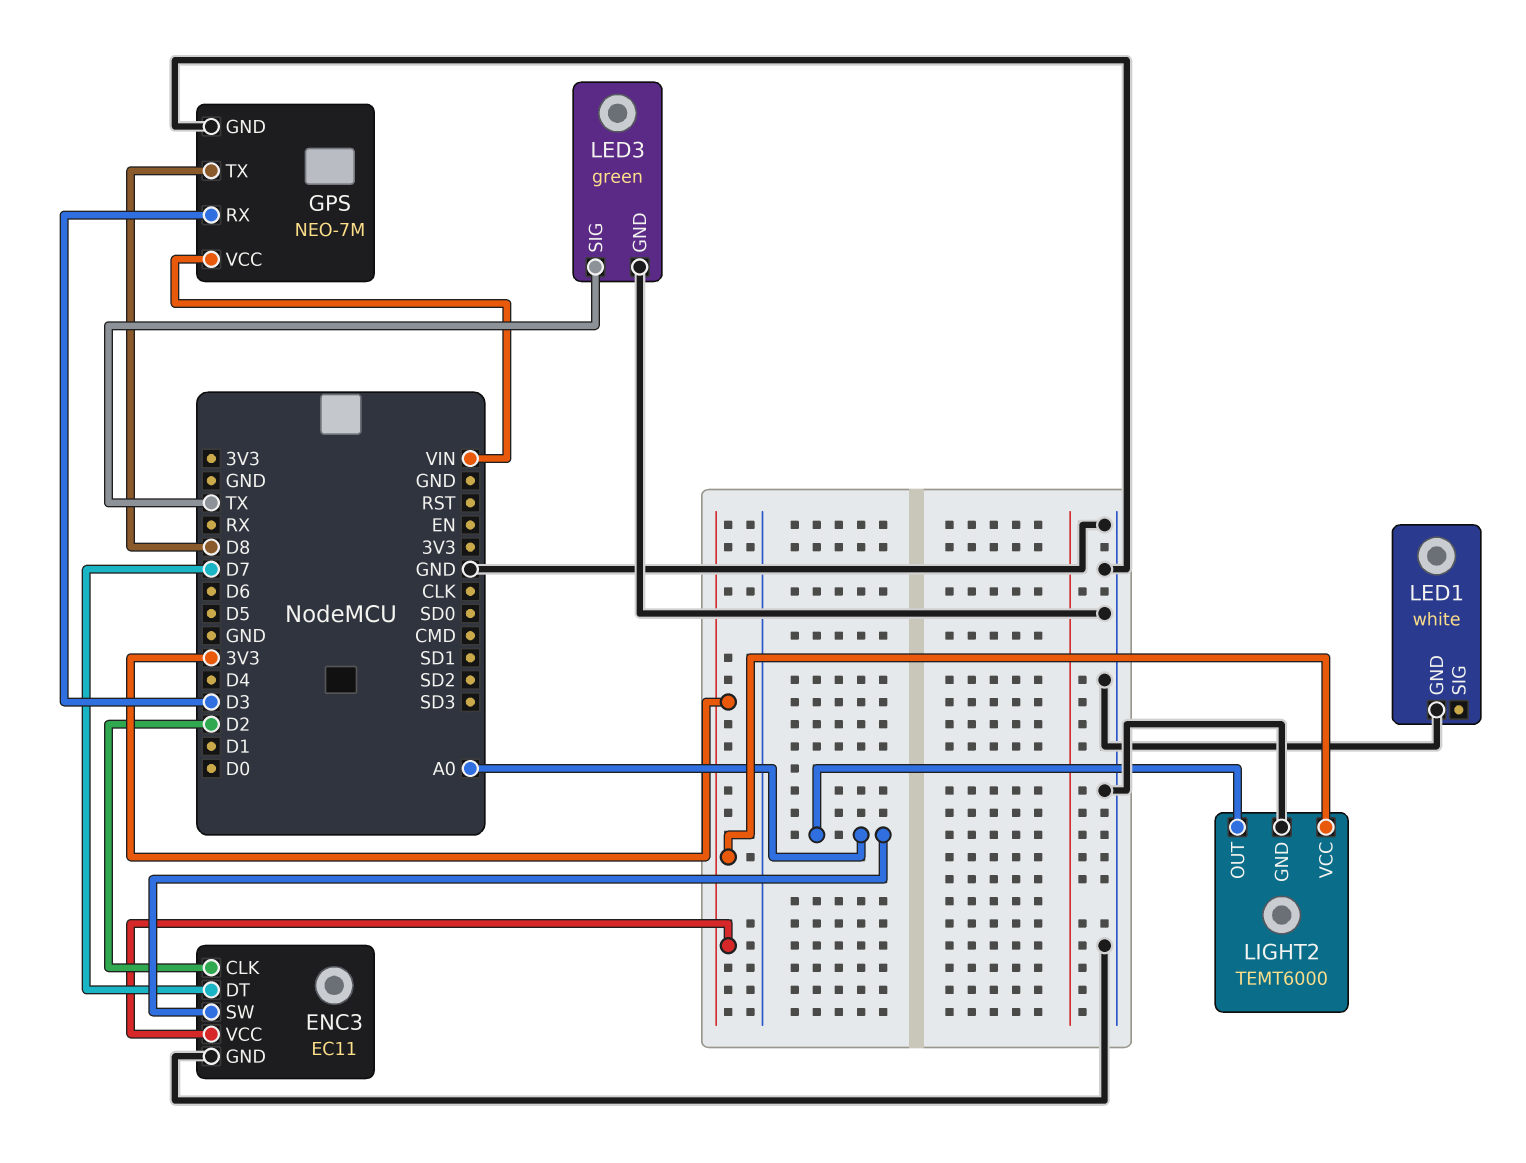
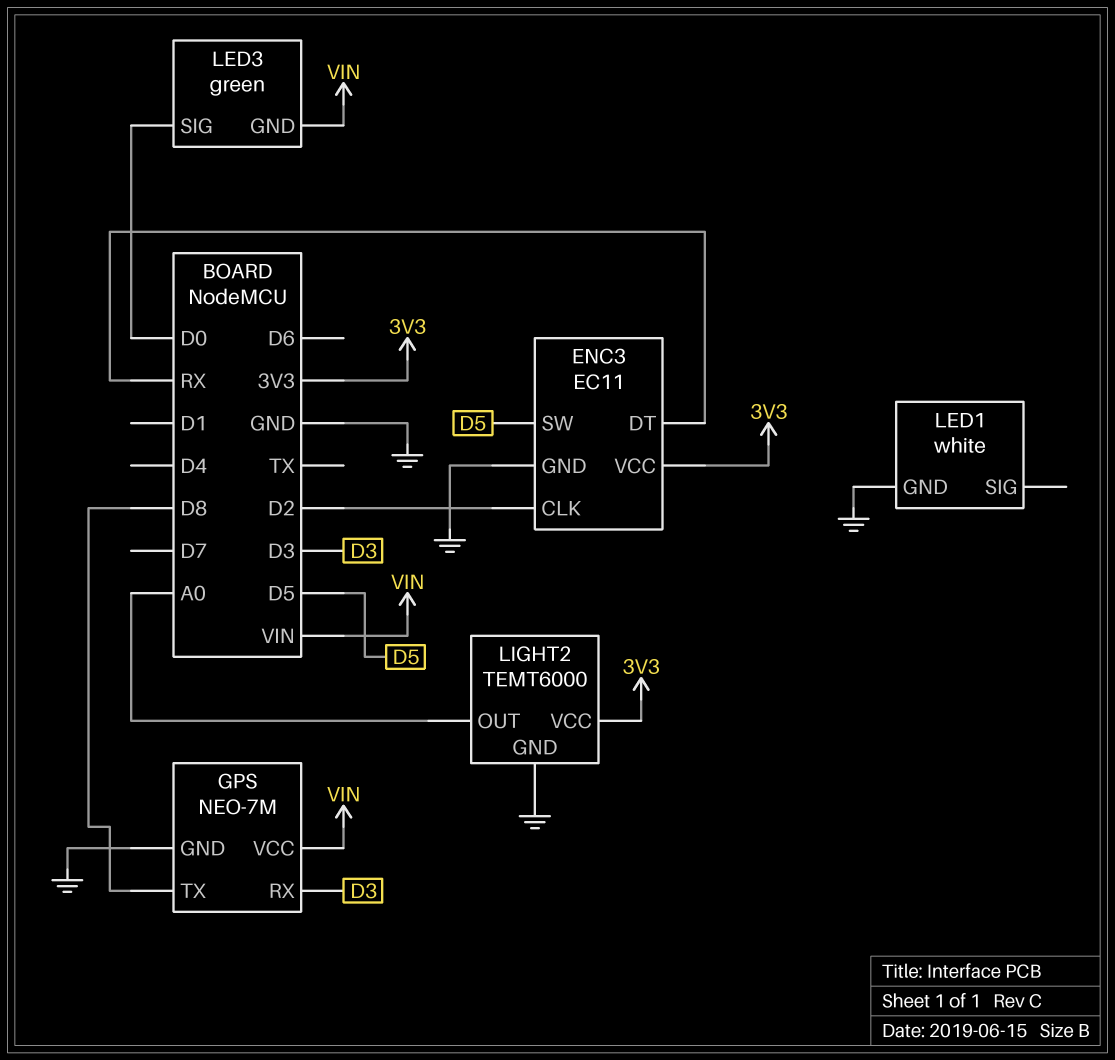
ENC3 pin DT: D7 -> RX
ENC3 pin SW: A0 -> D5
LED3 pin GND: GND -> VIN
LED3 pin SIG: TX -> D0

